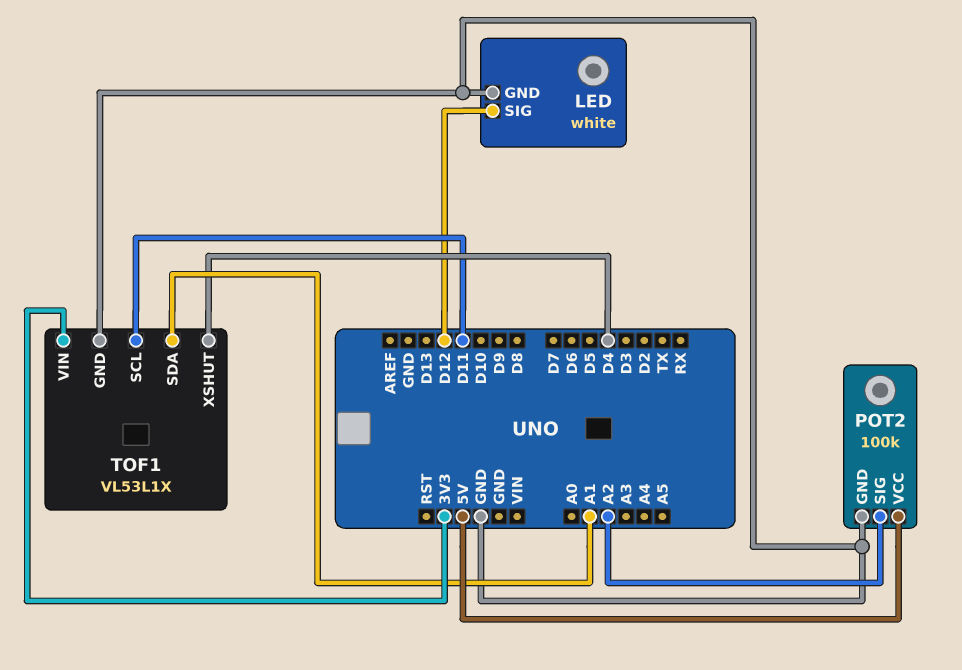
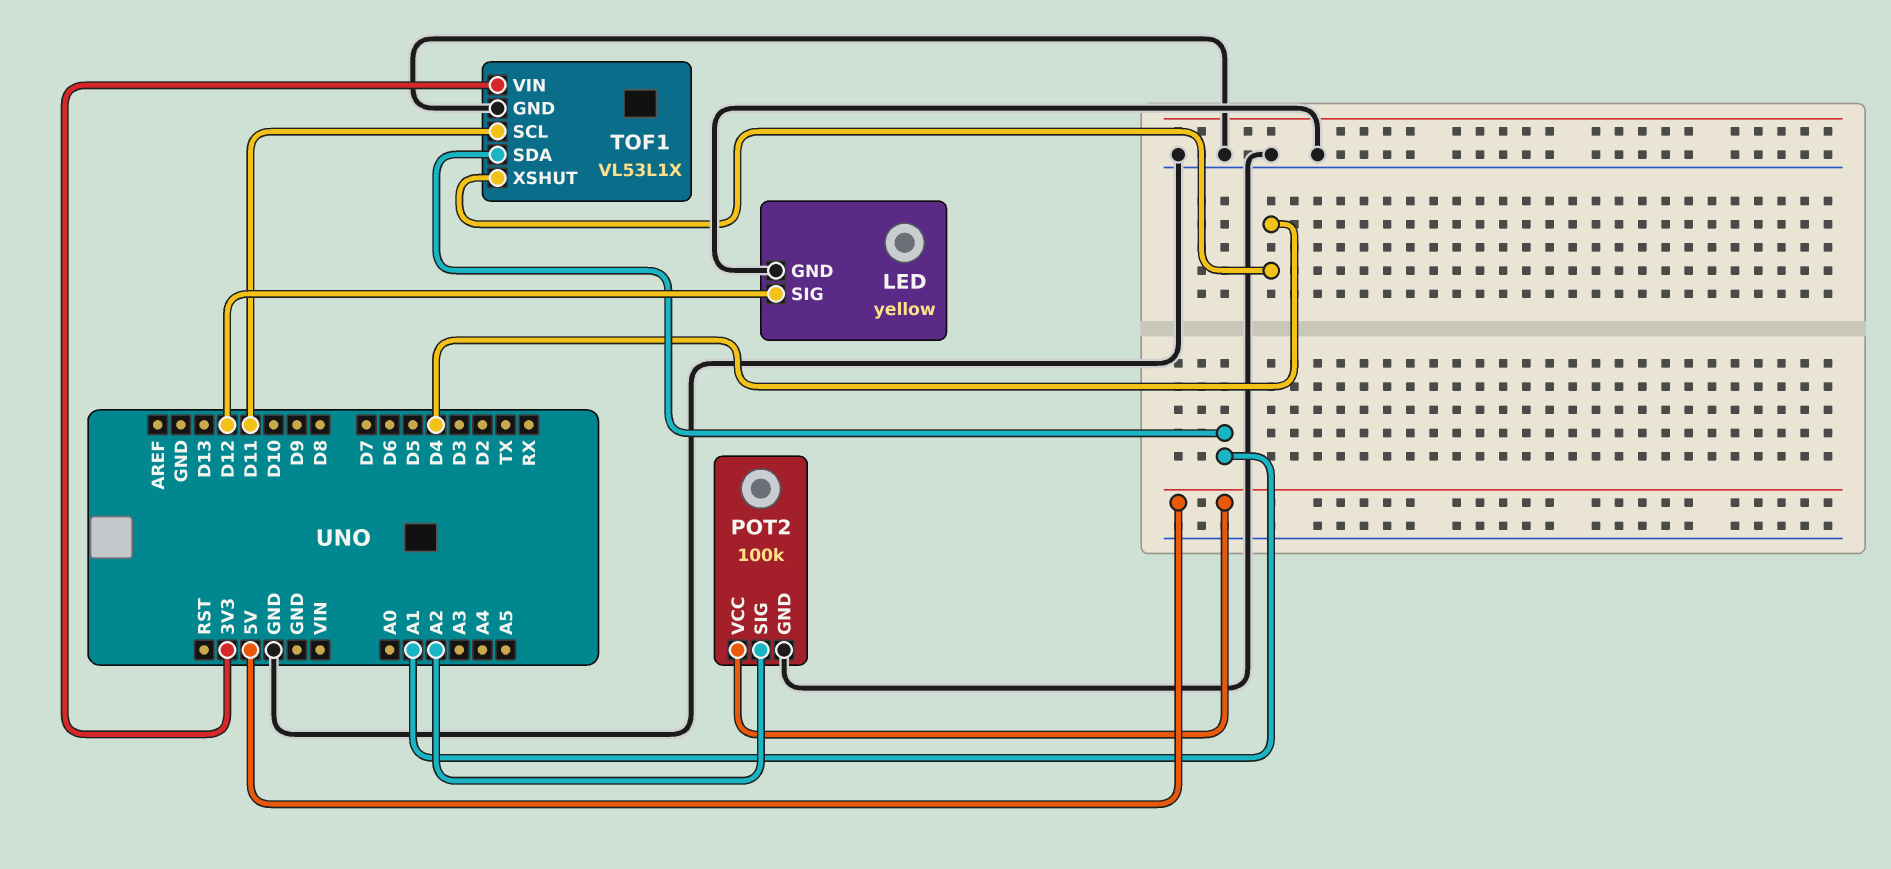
LED: white -> yellow

